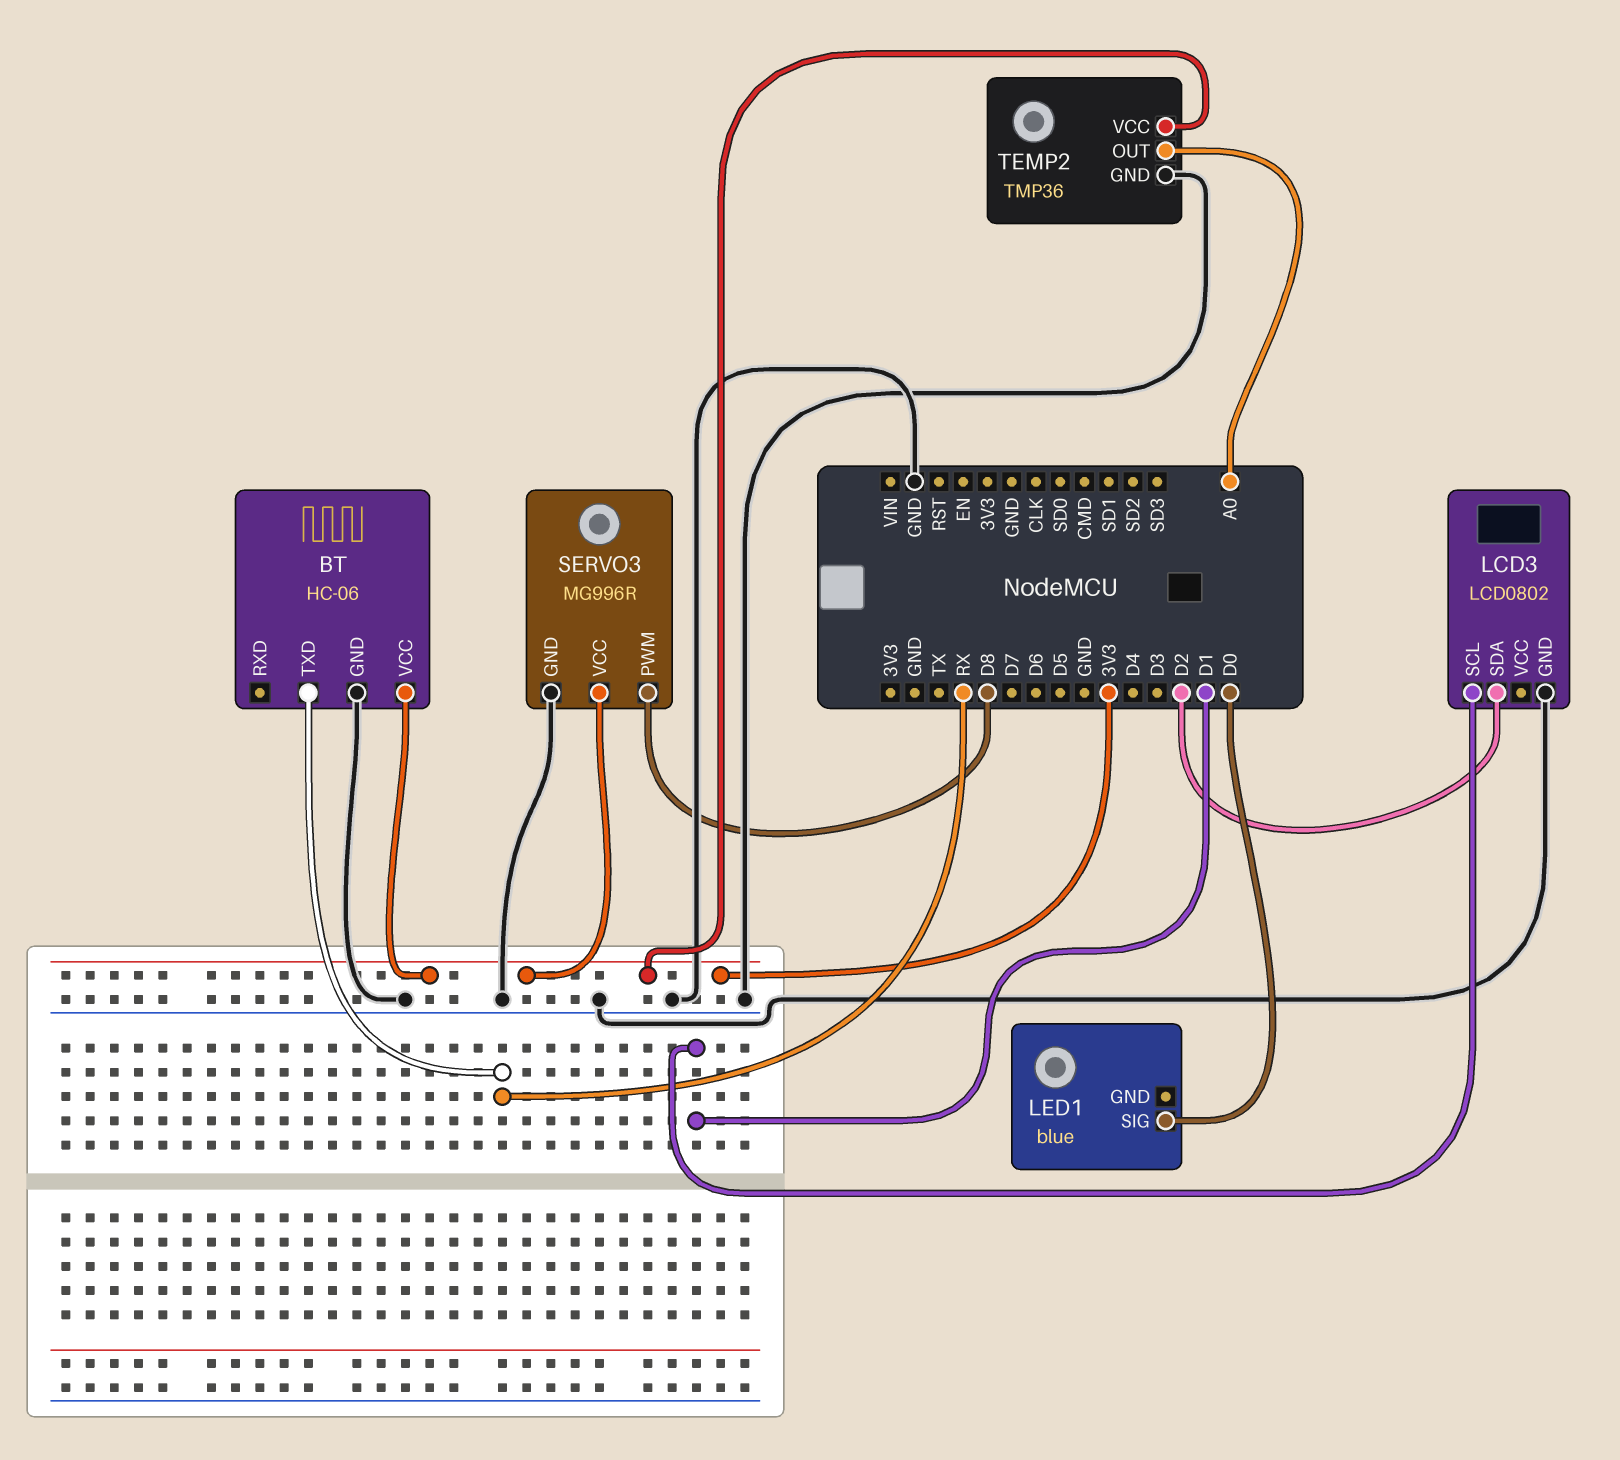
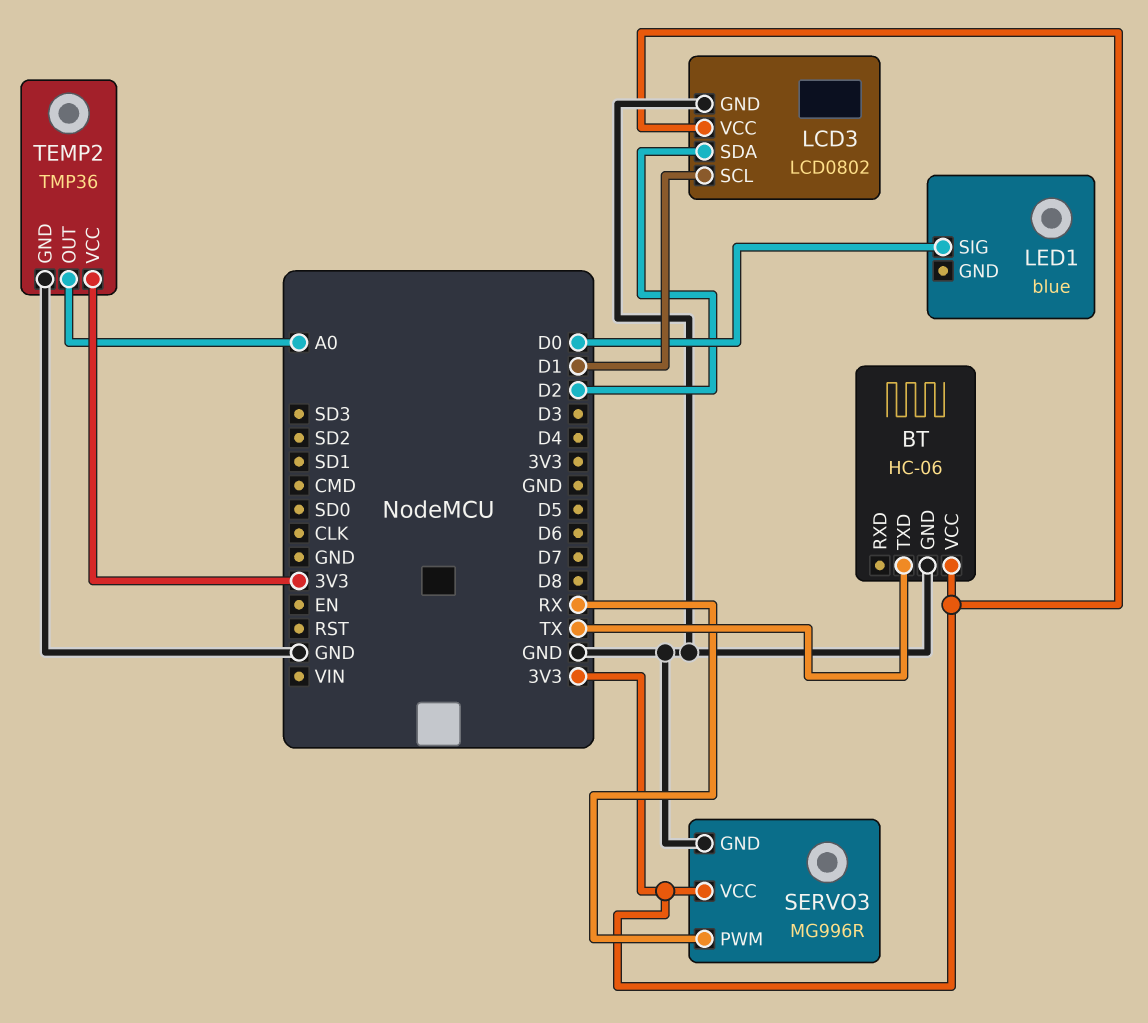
BT pin TXD: RX -> TX
LCD3 pin VCC: none -> 3V3
SERVO3 pin PWM: D8 -> RX

